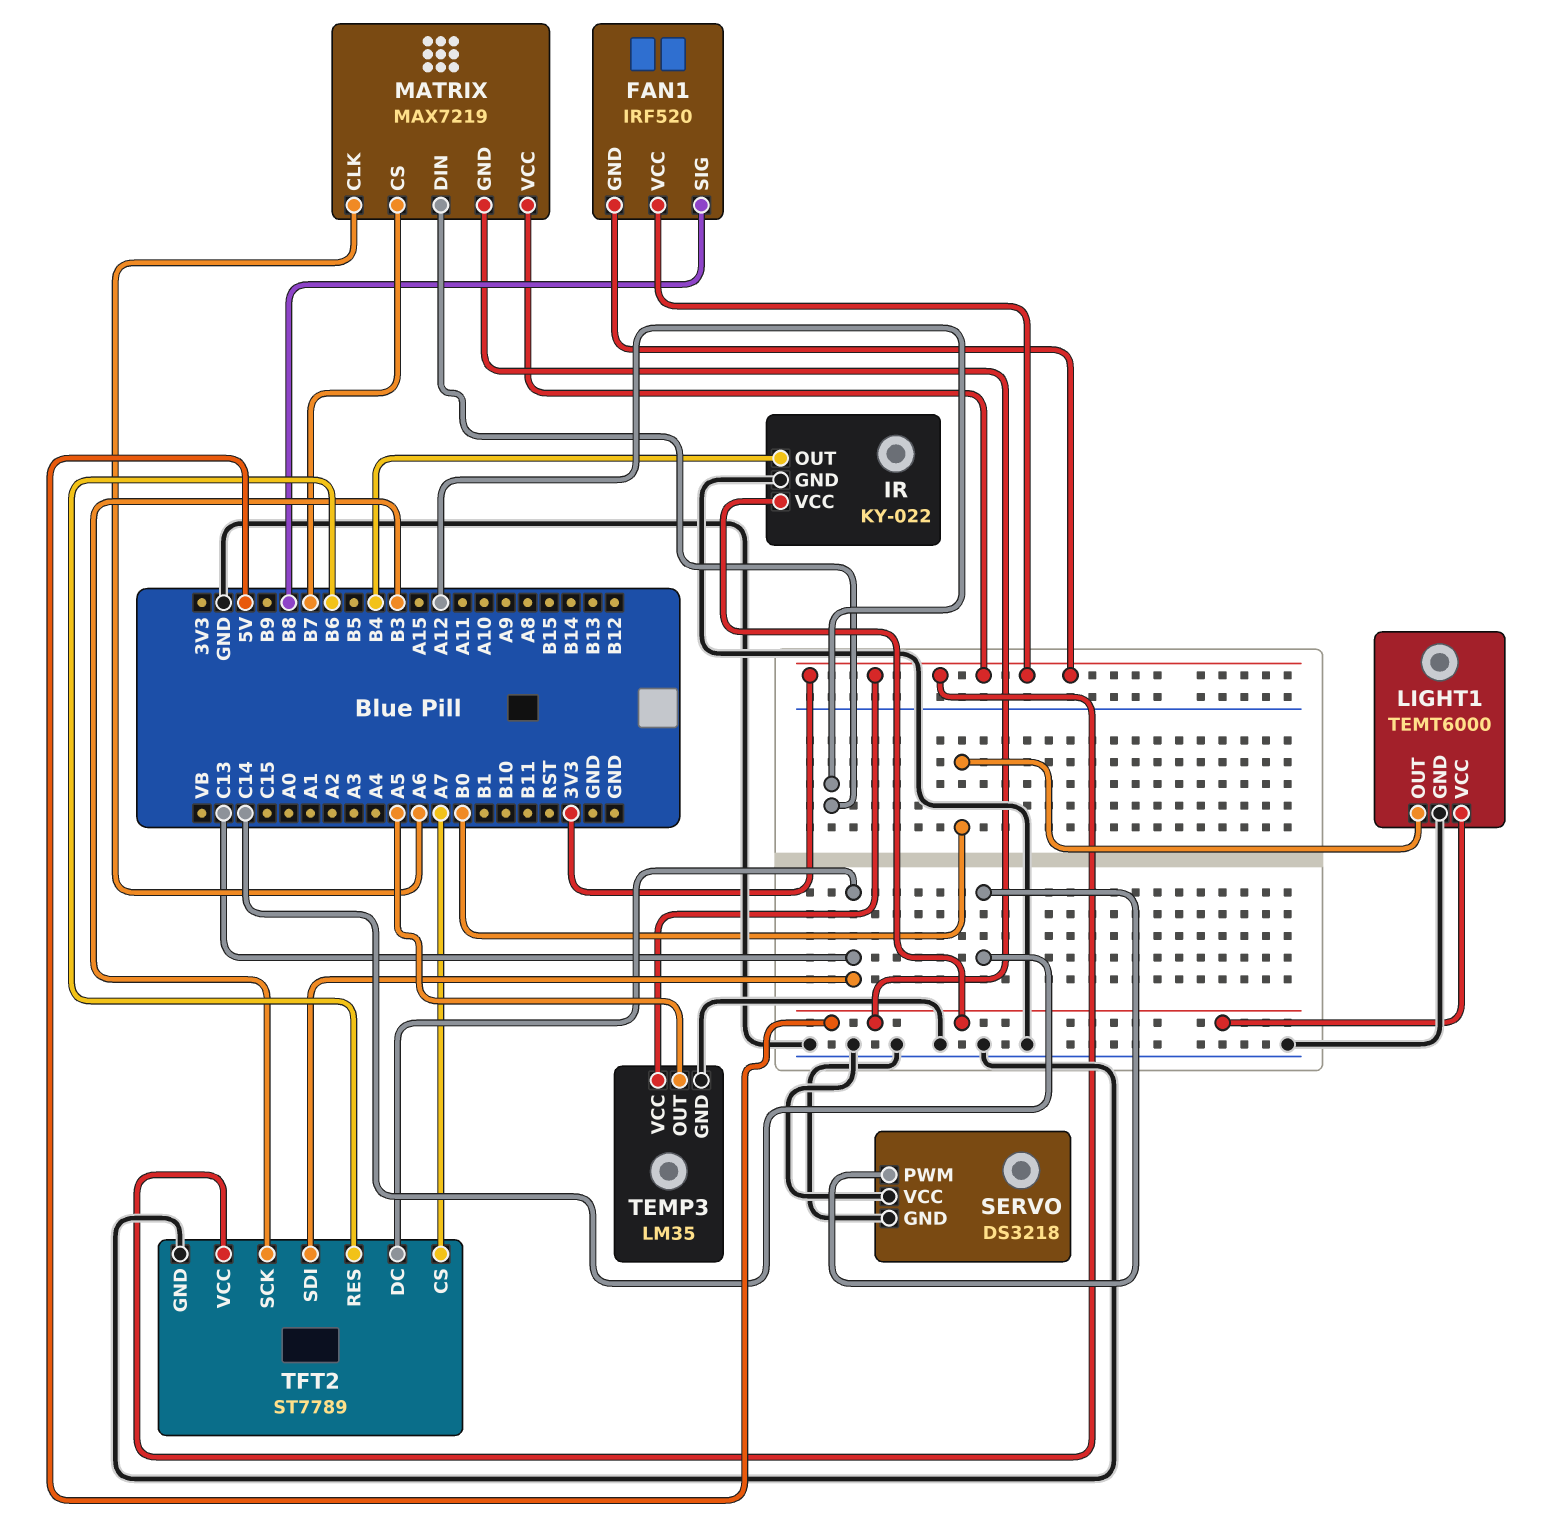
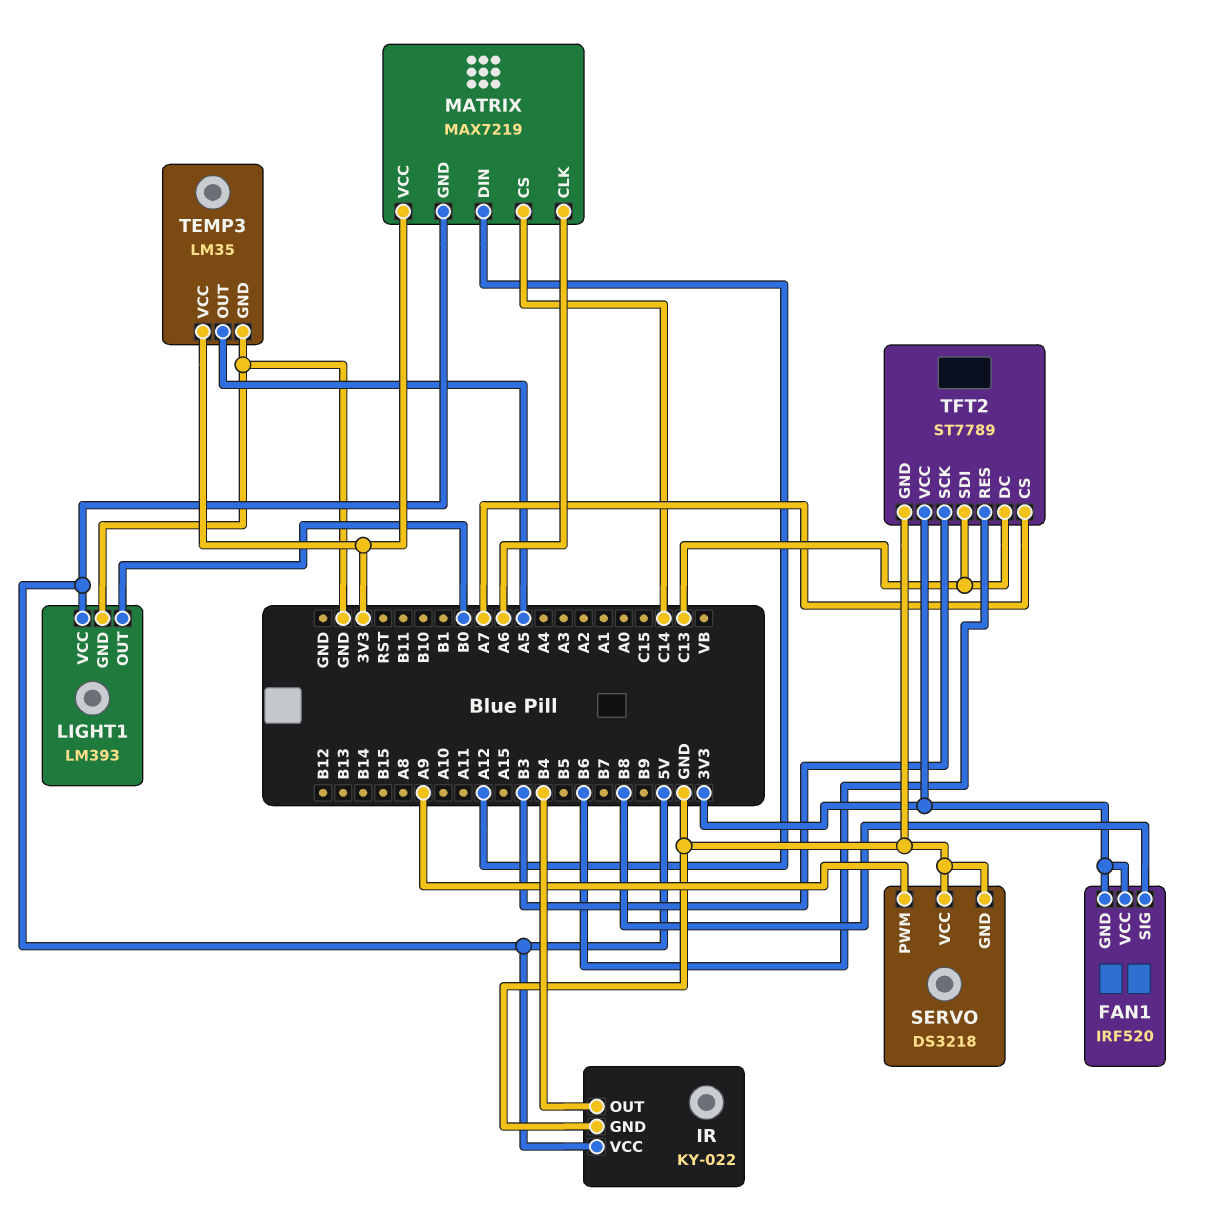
LIGHT1: TEMT6000 -> LM393
MATRIX pin CS: B7 -> C14
SERVO pin PWM: C14 -> A9

